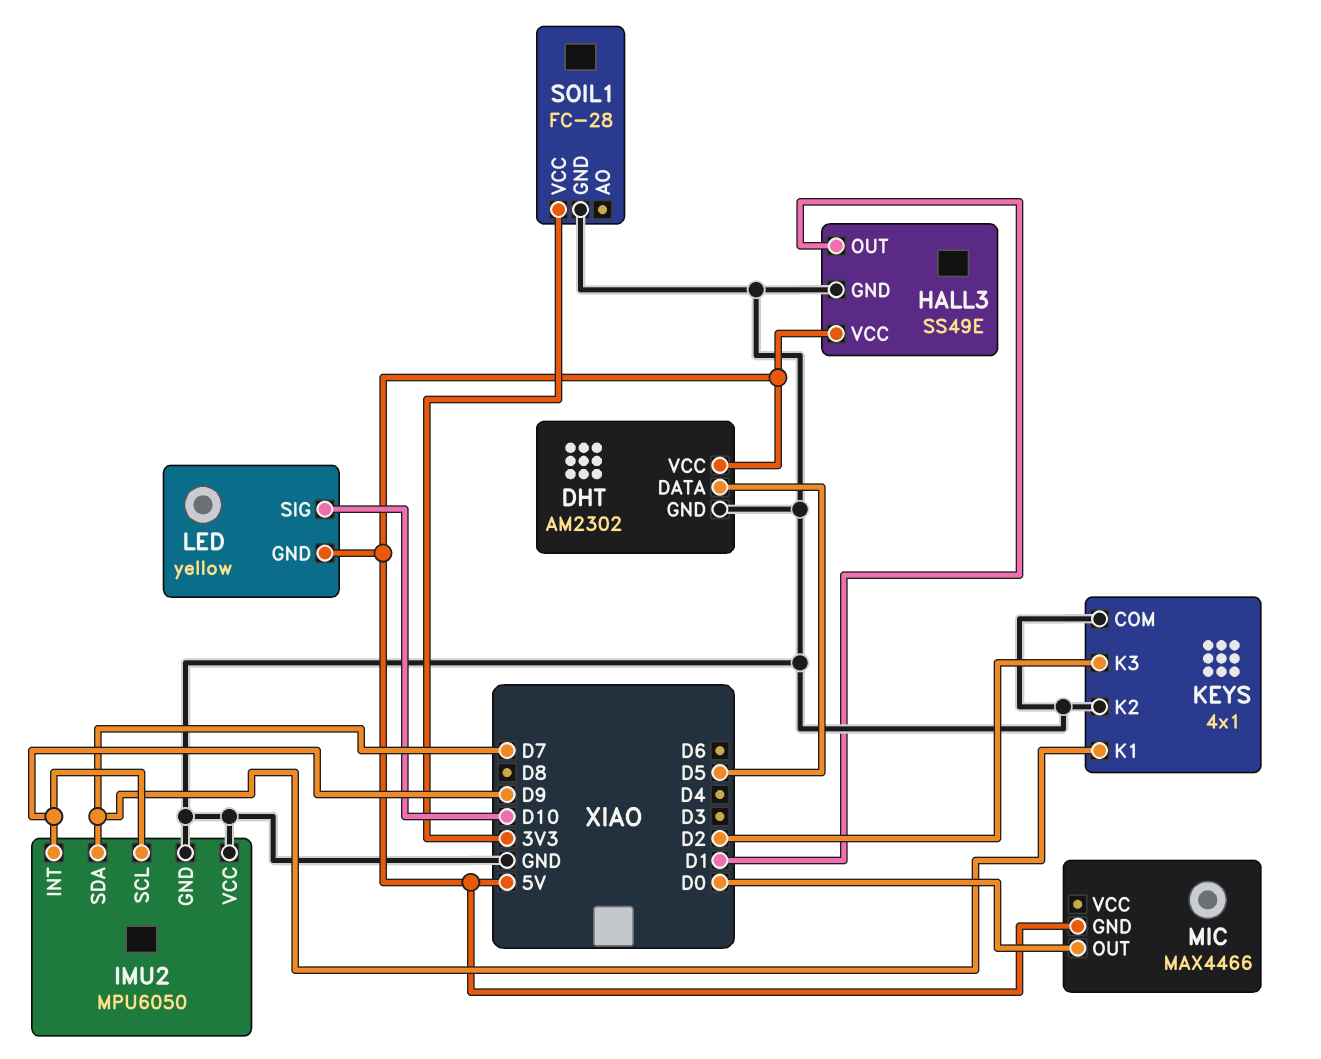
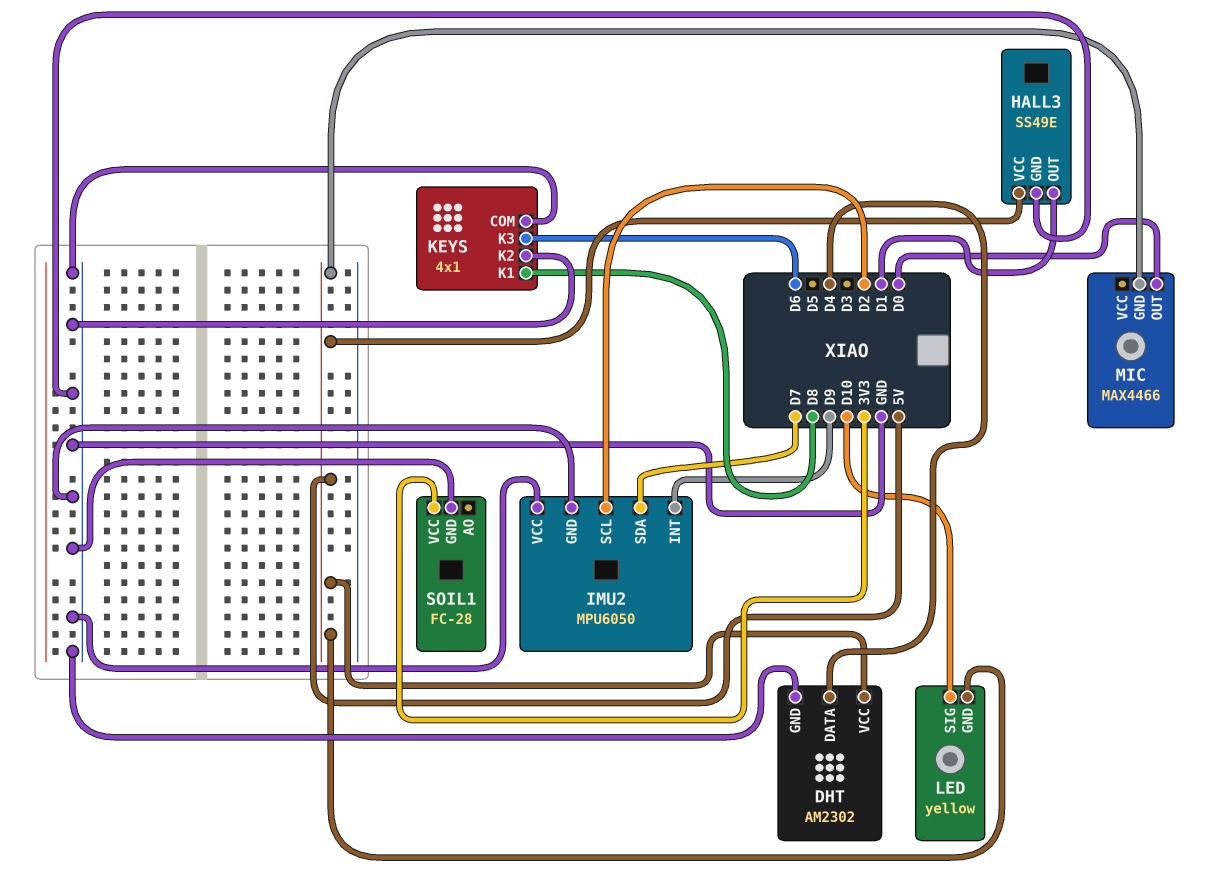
DHT pin DATA: D5 -> D4
IMU2 pin SCL: D9 -> D2
KEYS pin K1: D7 -> D8
KEYS pin K3: D2 -> D6

